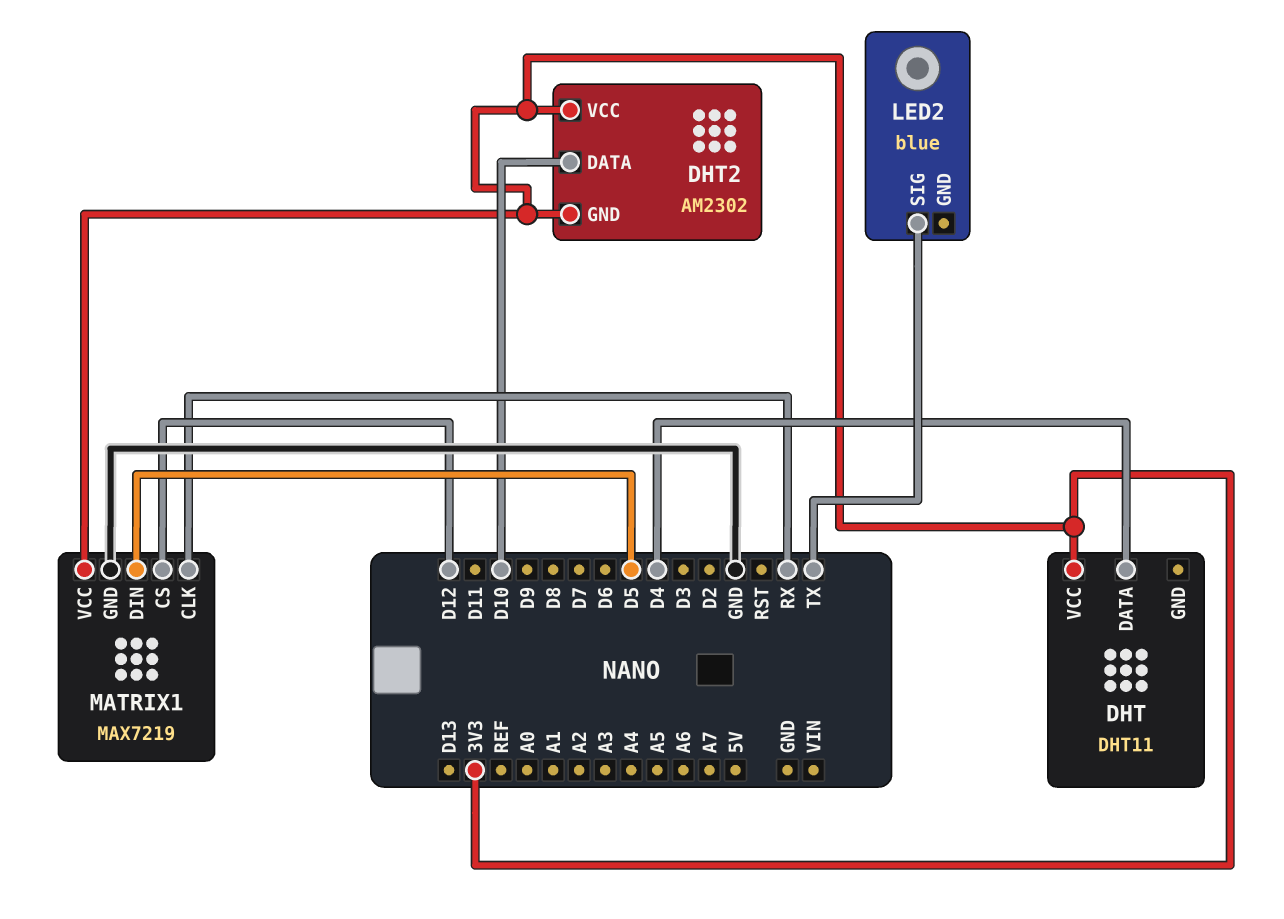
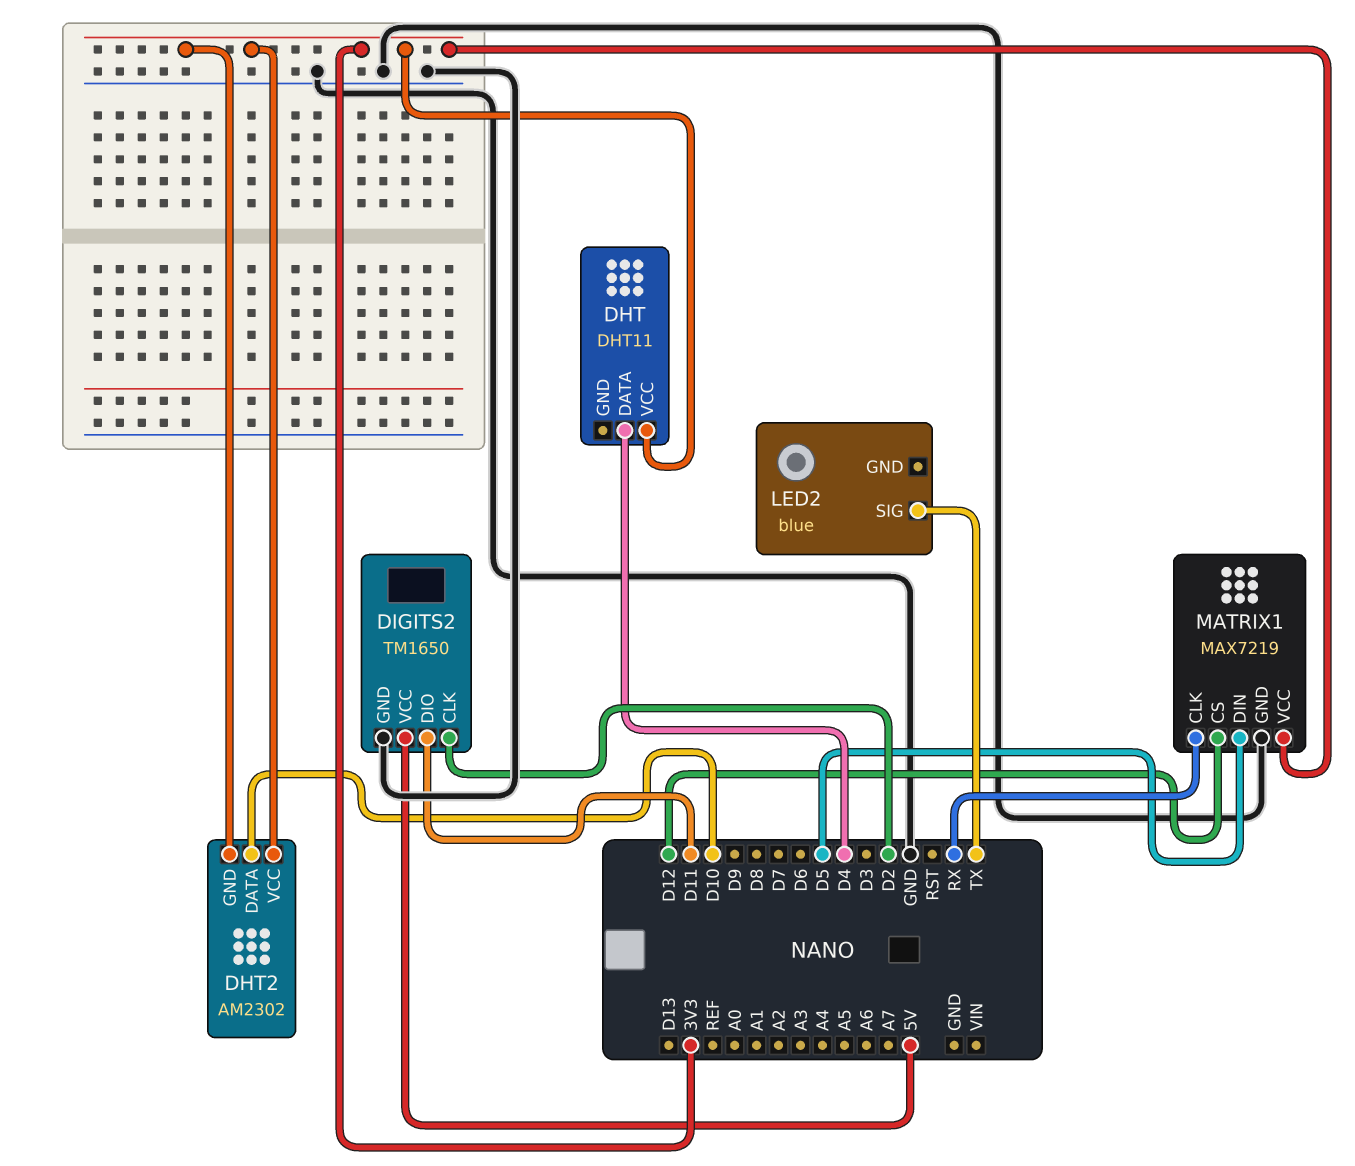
DIGITS2: none -> TM1650
DIGITS2 pin CLK: none -> D2
DIGITS2 pin DIO: none -> D11
DIGITS2 pin GND: none -> GND
DIGITS2 pin VCC: none -> 5V

